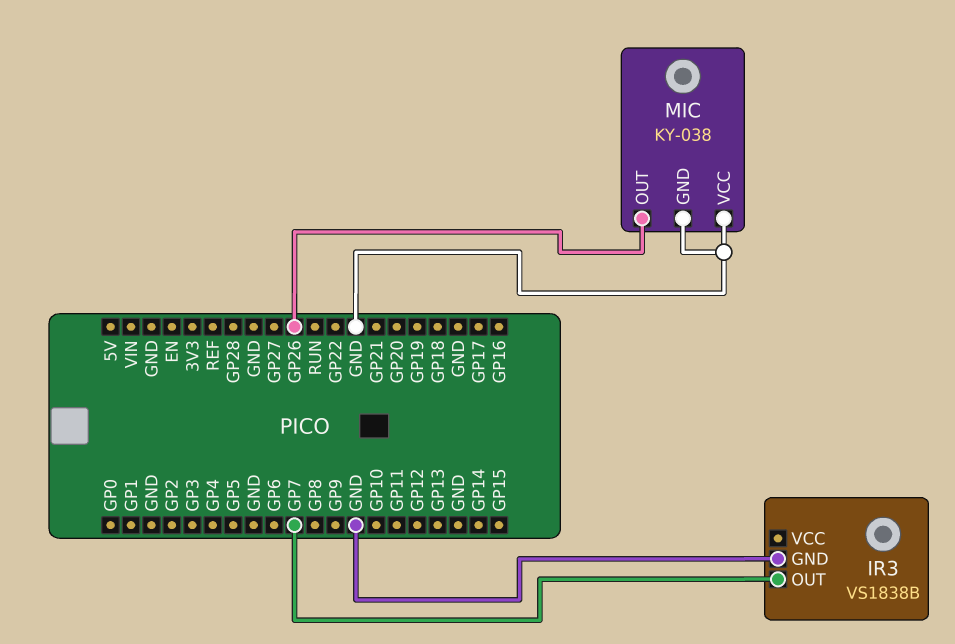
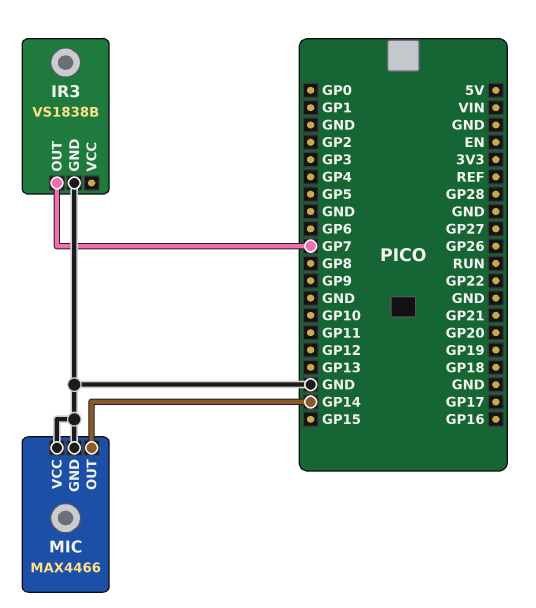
MIC: KY-038 -> MAX4466
MIC pin OUT: GP26 -> GP14

